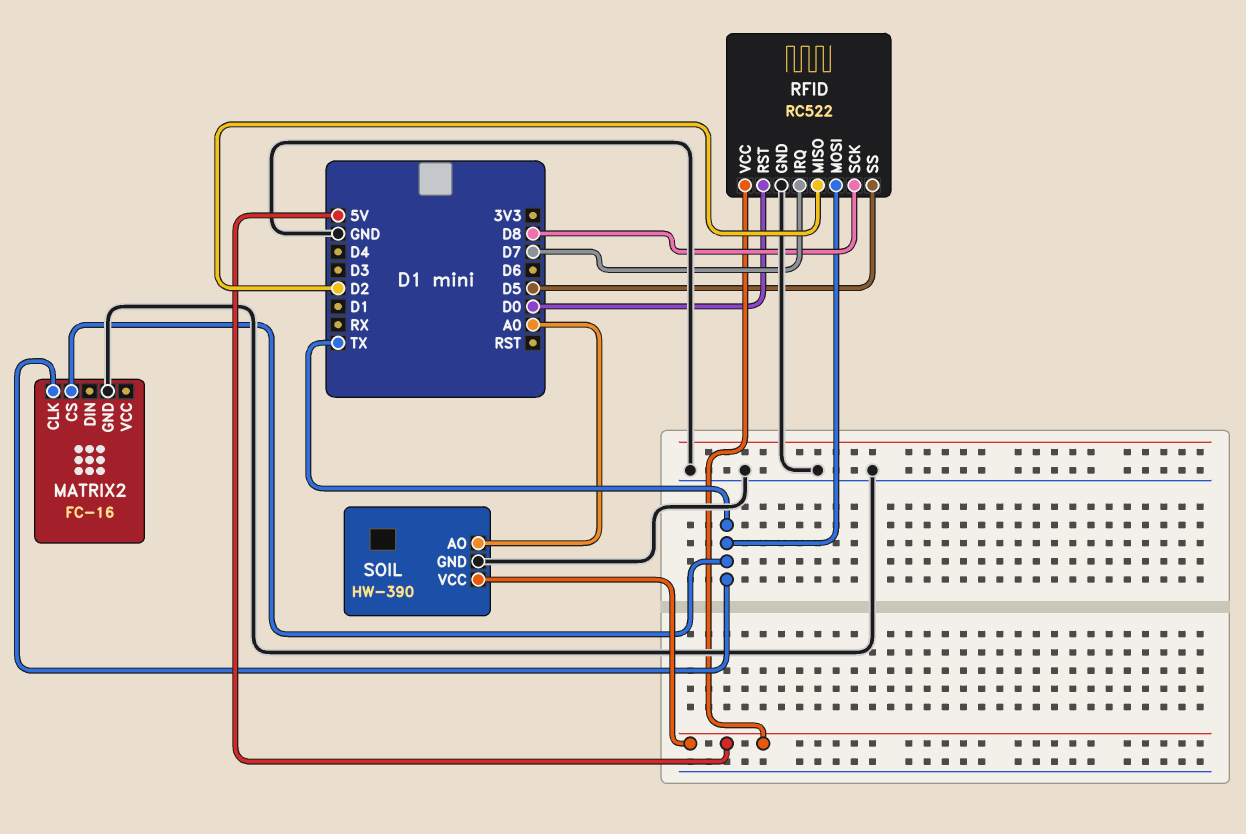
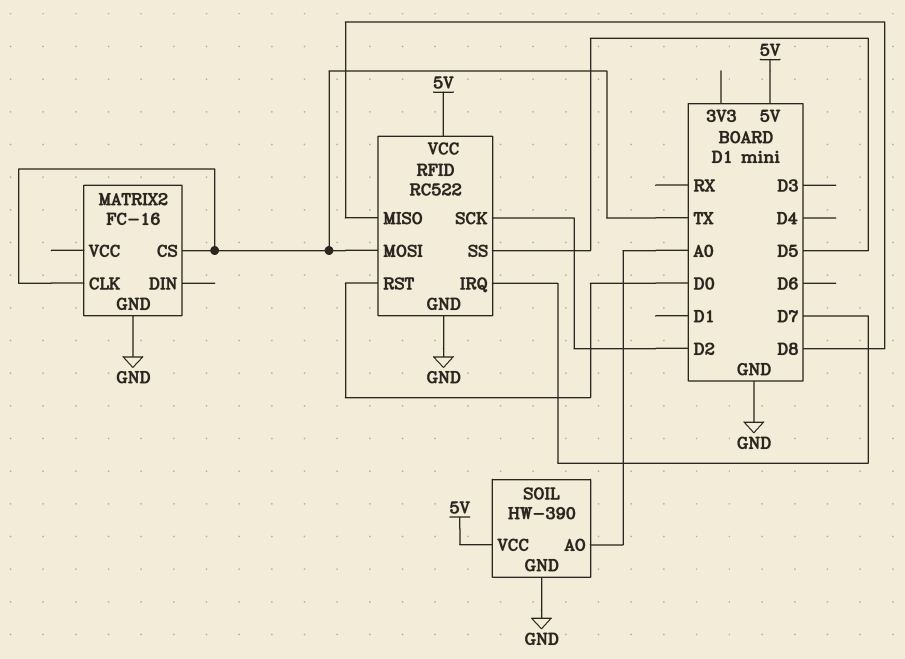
RFID pin MISO: D2 -> D8
RFID pin SCK: D8 -> D2

